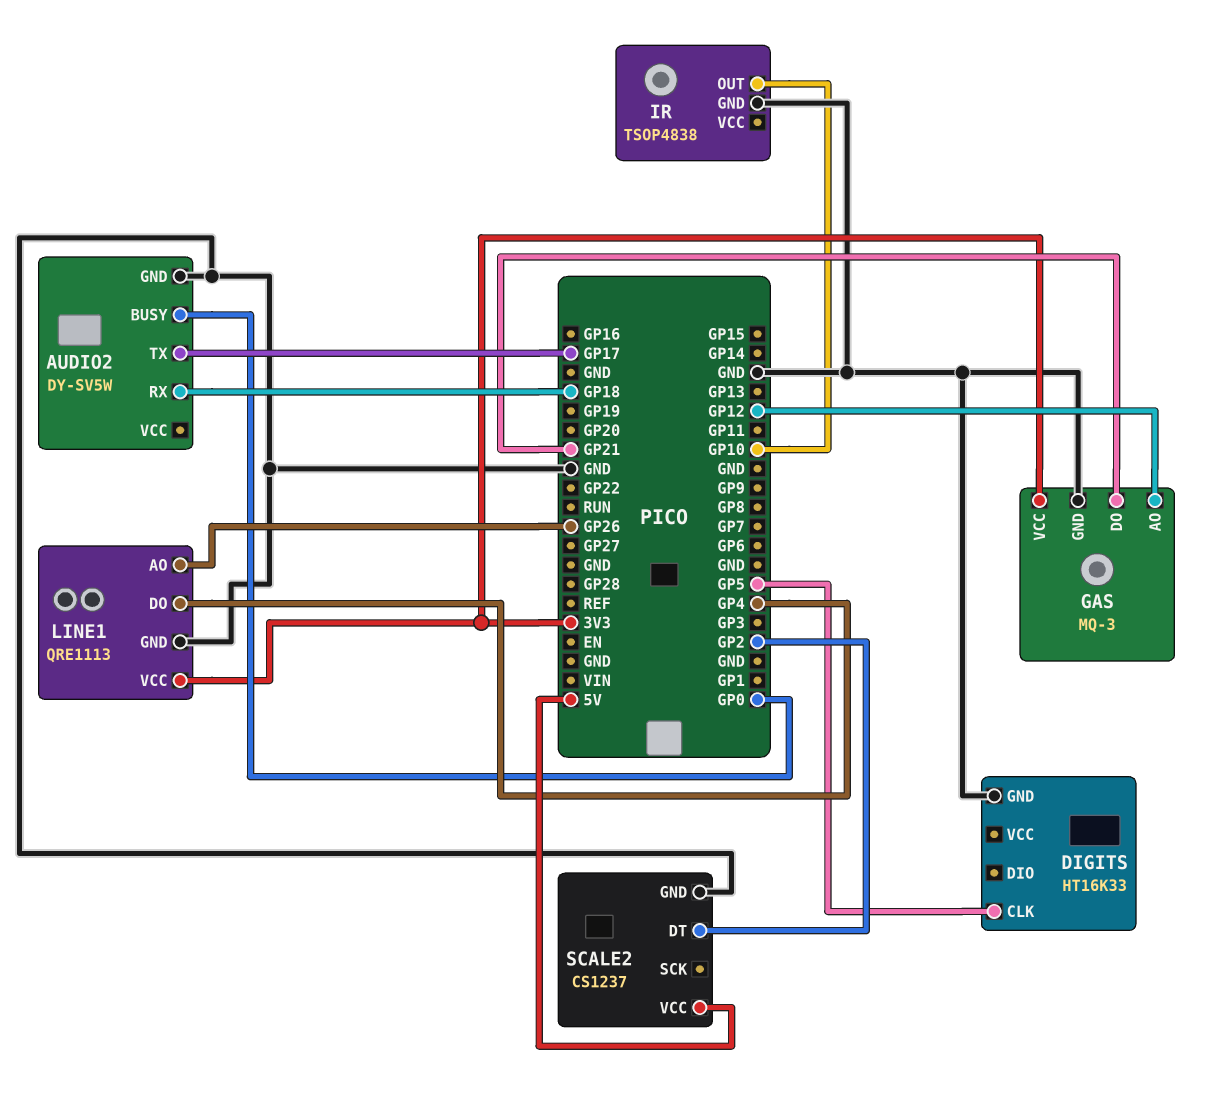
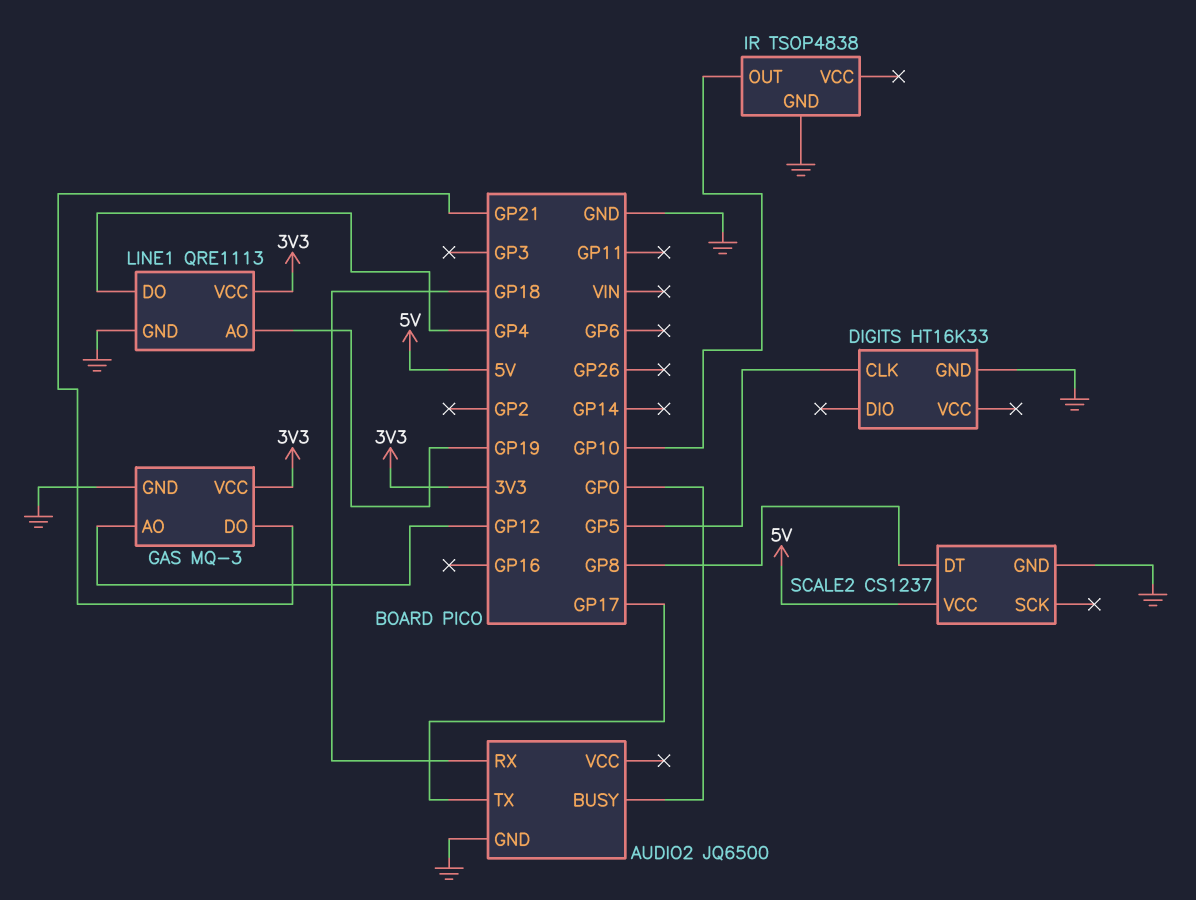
AUDIO2: DY-SV5W -> JQ6500
LINE1 pin AO: GP26 -> GP19
SCALE2 pin DT: GP2 -> GP8

